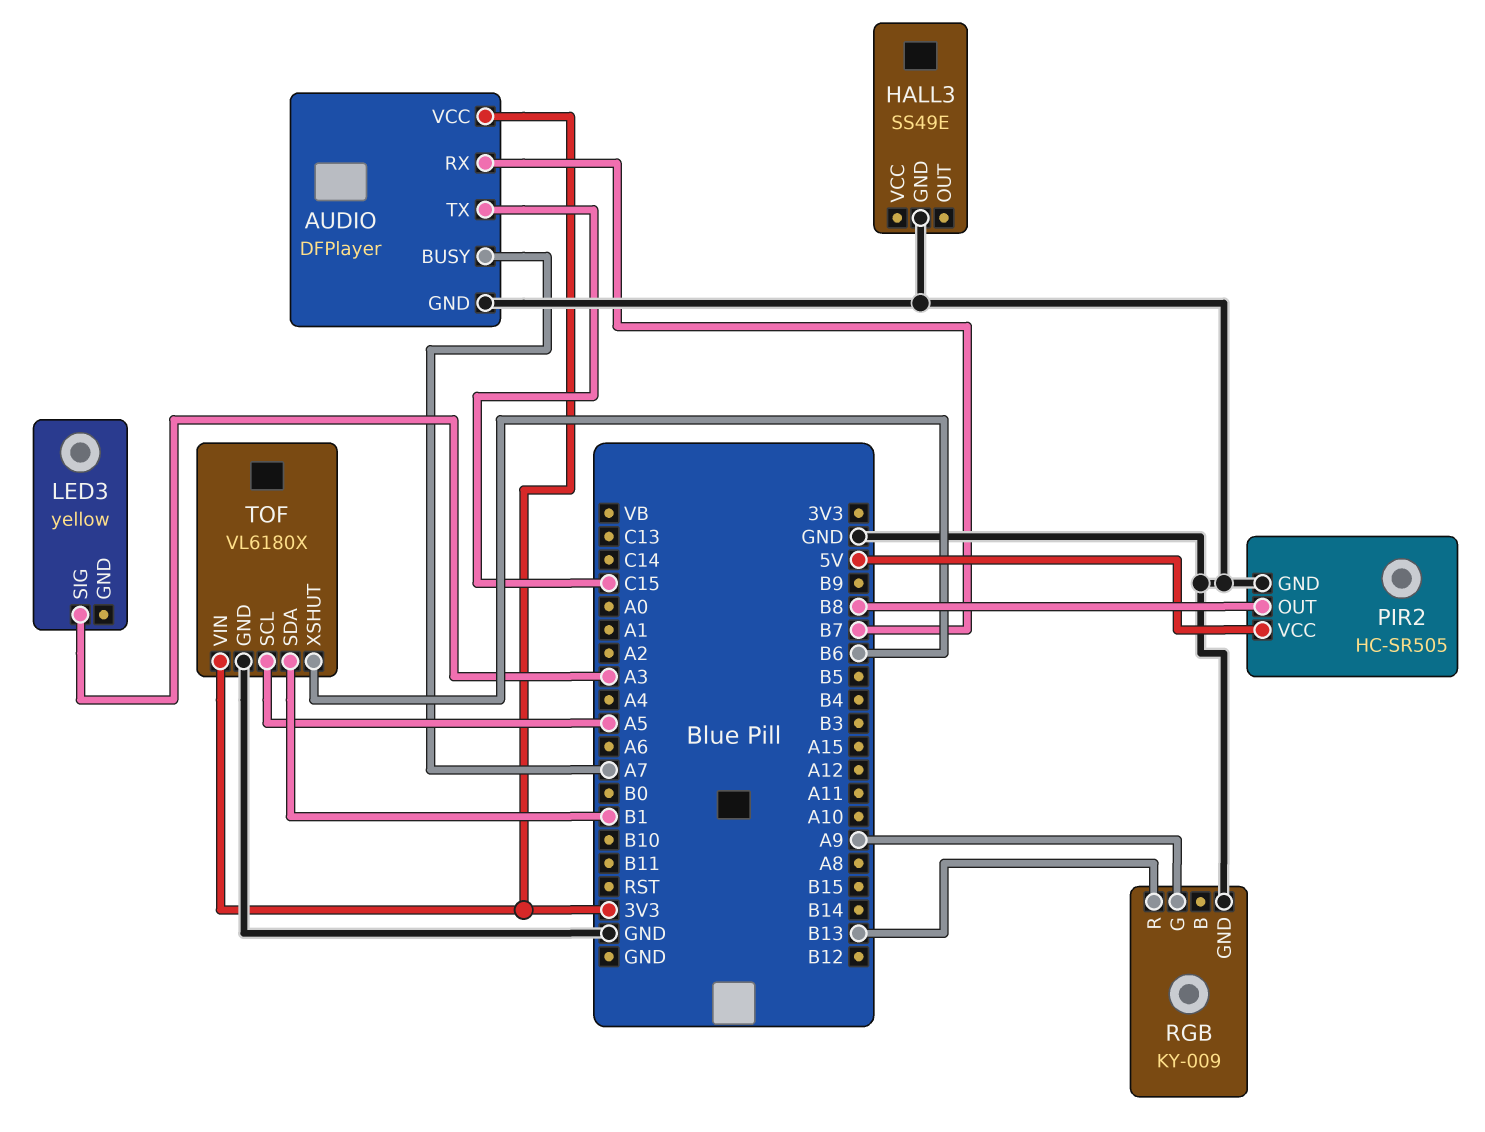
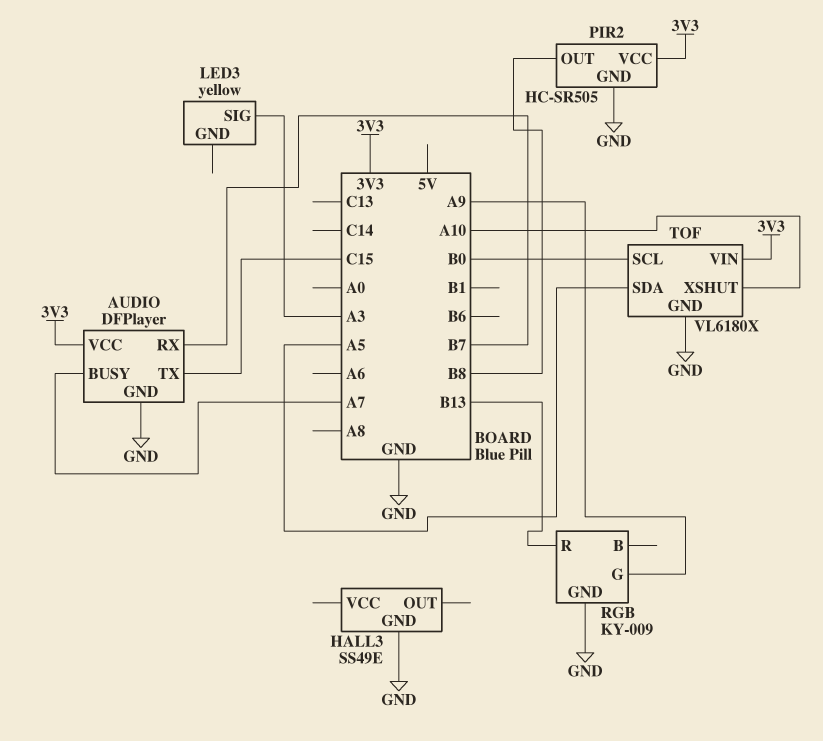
PIR2 pin VCC: 5V -> 3V3
TOF pin SCL: A5 -> B0
TOF pin SDA: B1 -> A5
TOF pin XSHUT: B6 -> A10

